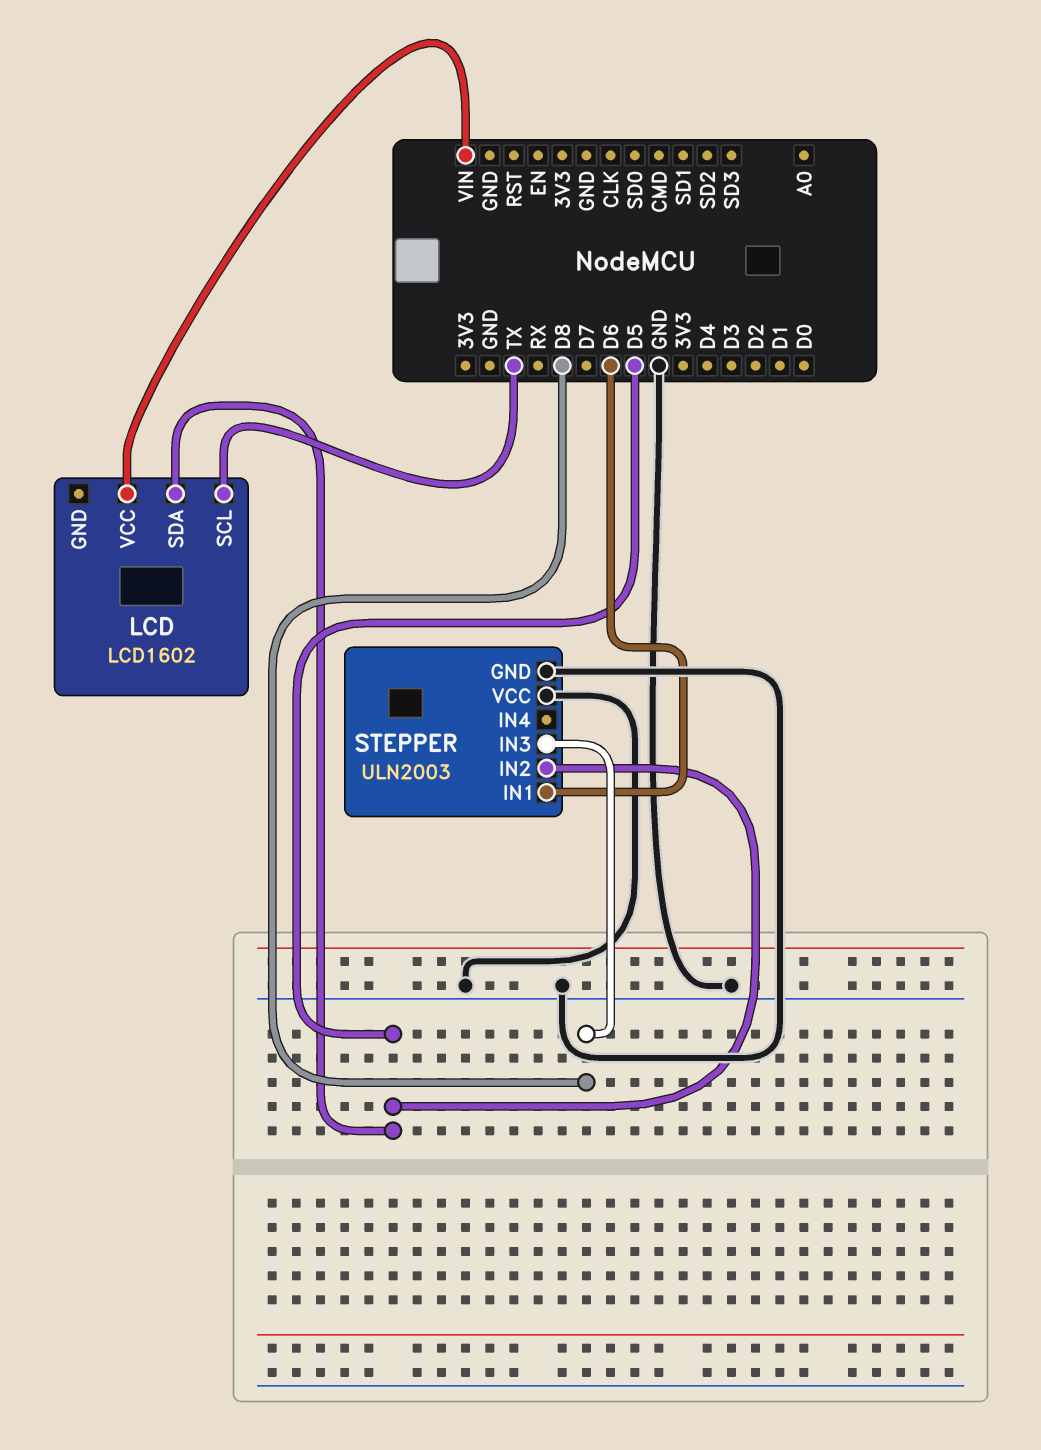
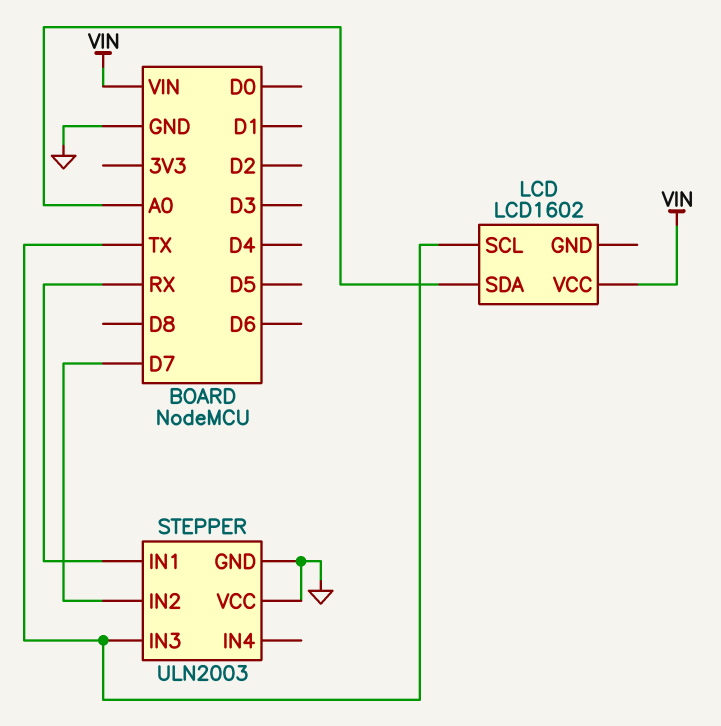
LCD pin SDA: D5 -> A0
STEPPER pin IN1: D6 -> RX
STEPPER pin IN2: D5 -> D7
STEPPER pin IN3: D8 -> TX

